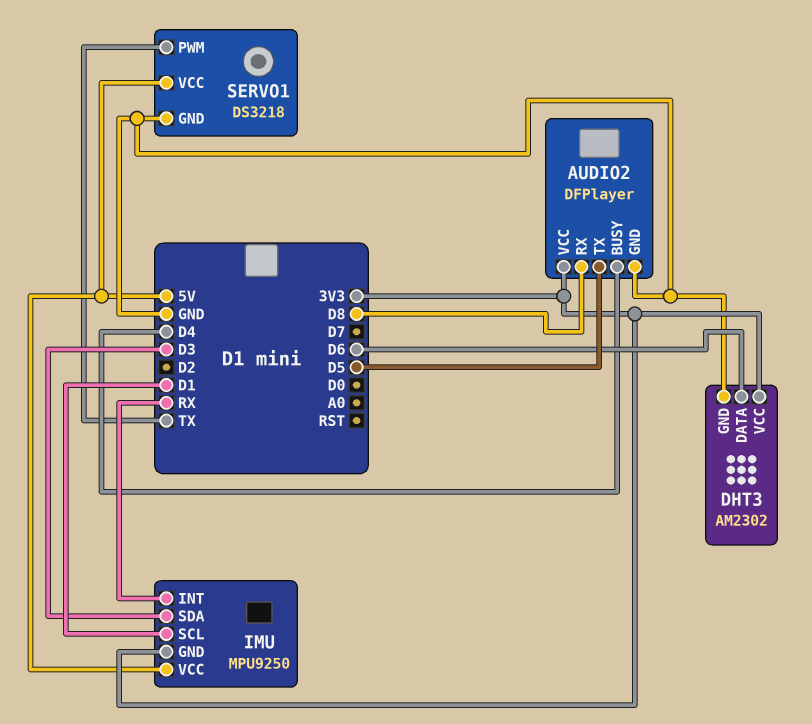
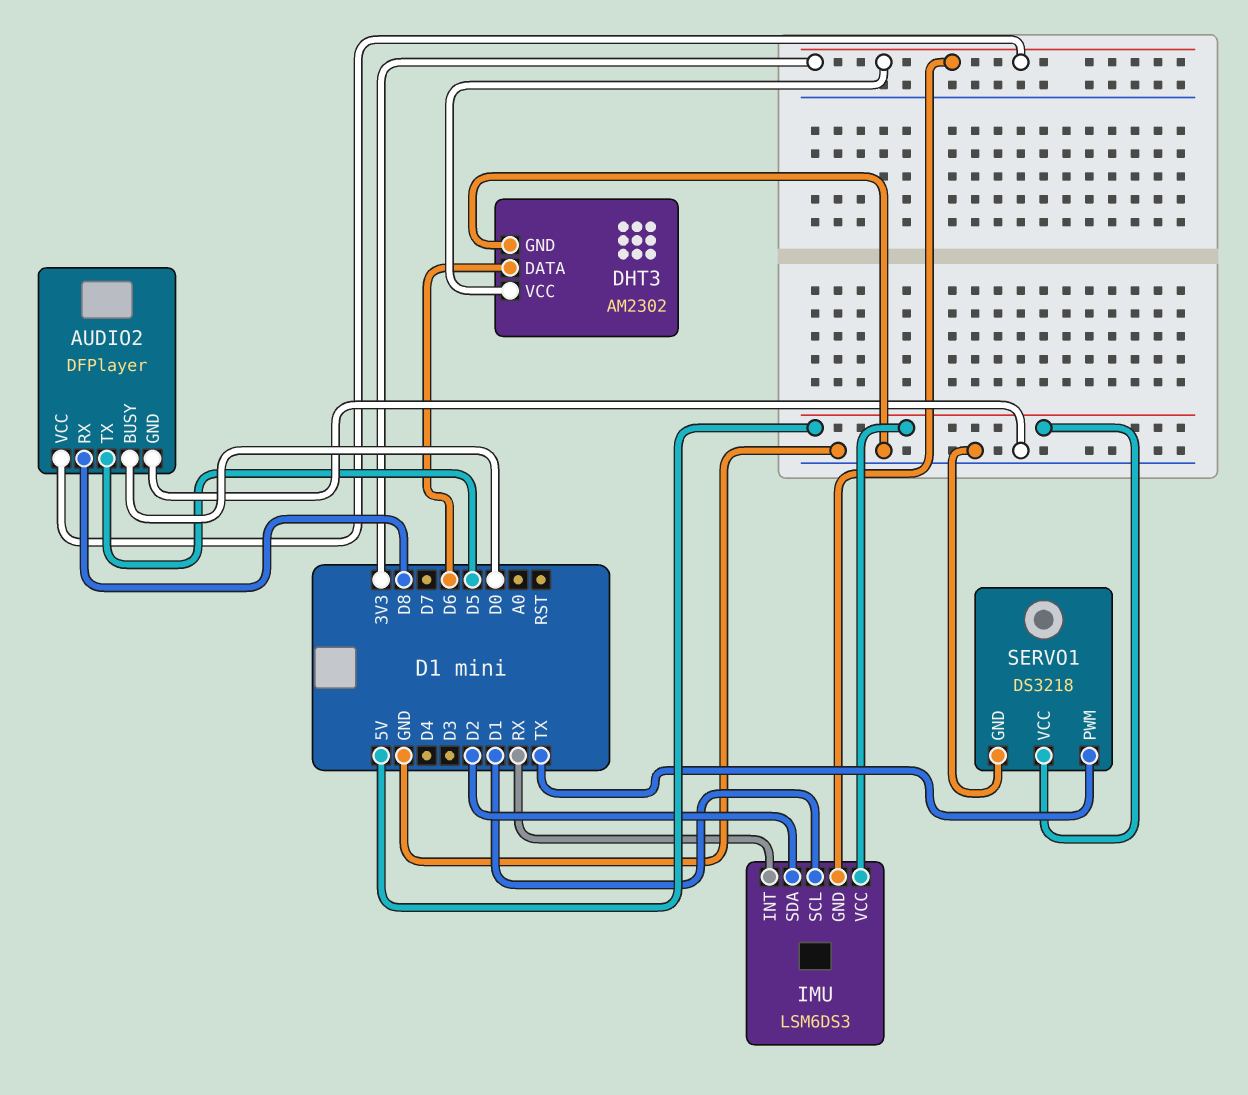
AUDIO2 pin BUSY: D4 -> D0
IMU: MPU9250 -> LSM6DS3
IMU pin SDA: D3 -> D2

